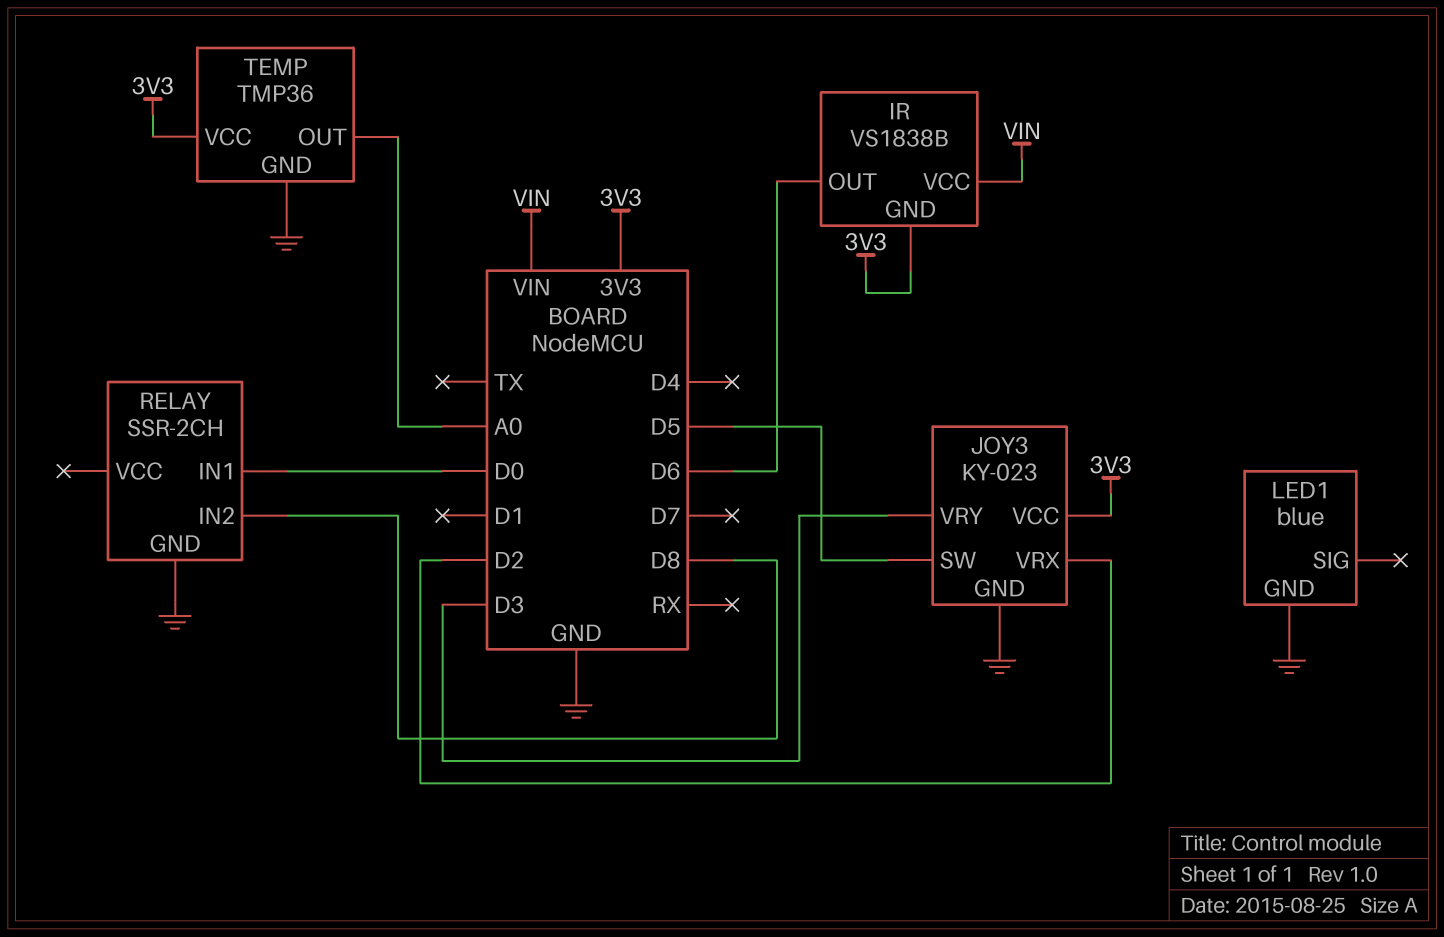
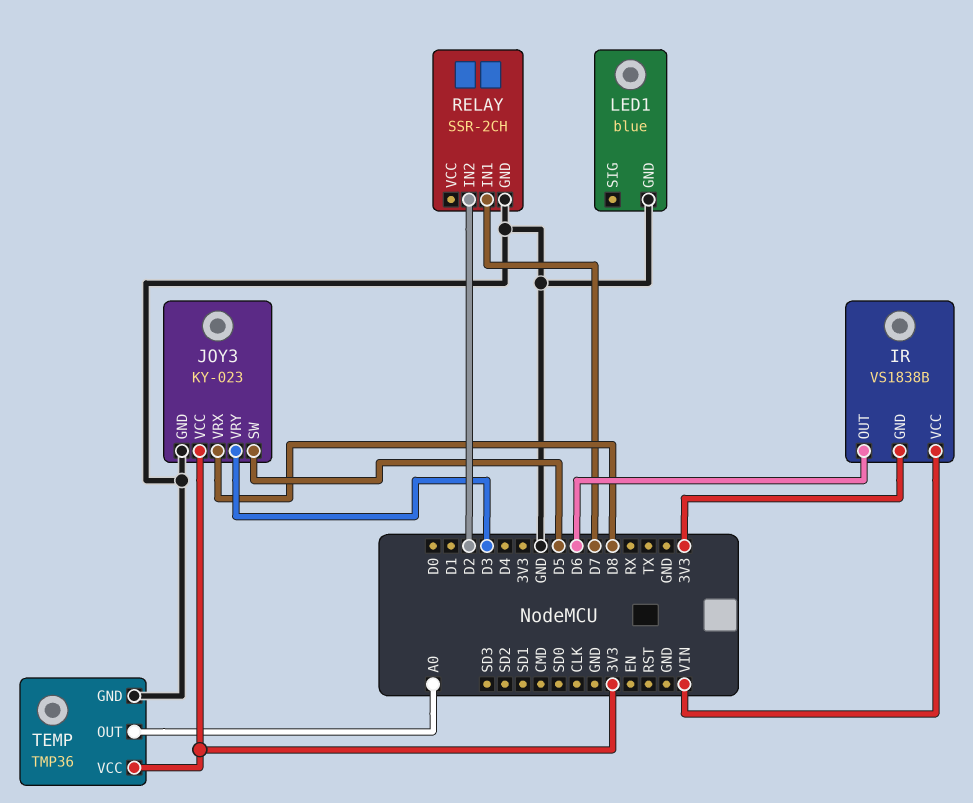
JOY3 pin VRX: D2 -> D8
RELAY pin IN1: D0 -> D7
RELAY pin IN2: D8 -> D2

